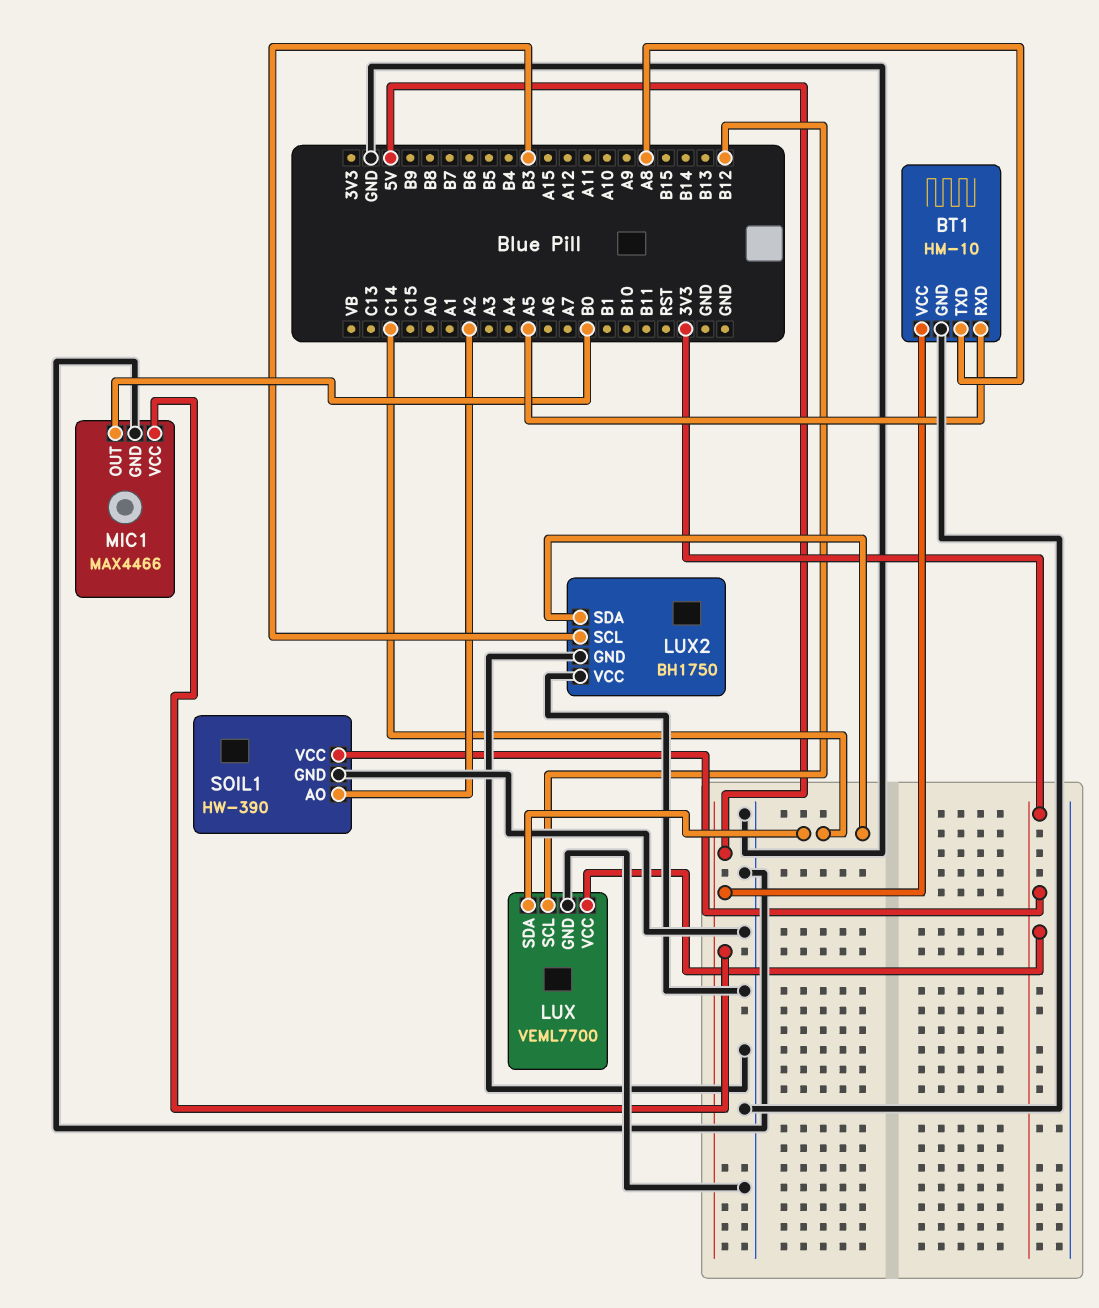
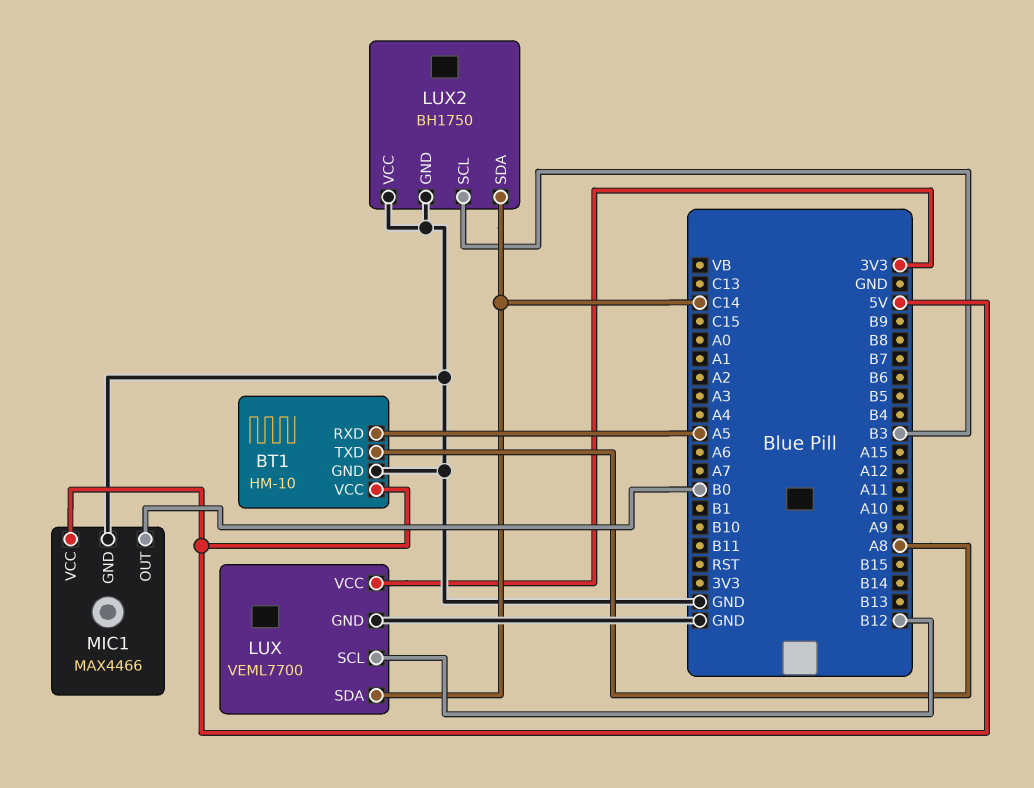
SOIL1: HW-390 -> none
SOIL1 pin AO: A2 -> none
SOIL1 pin GND: GND -> none
SOIL1 pin VCC: 3V3 -> none

